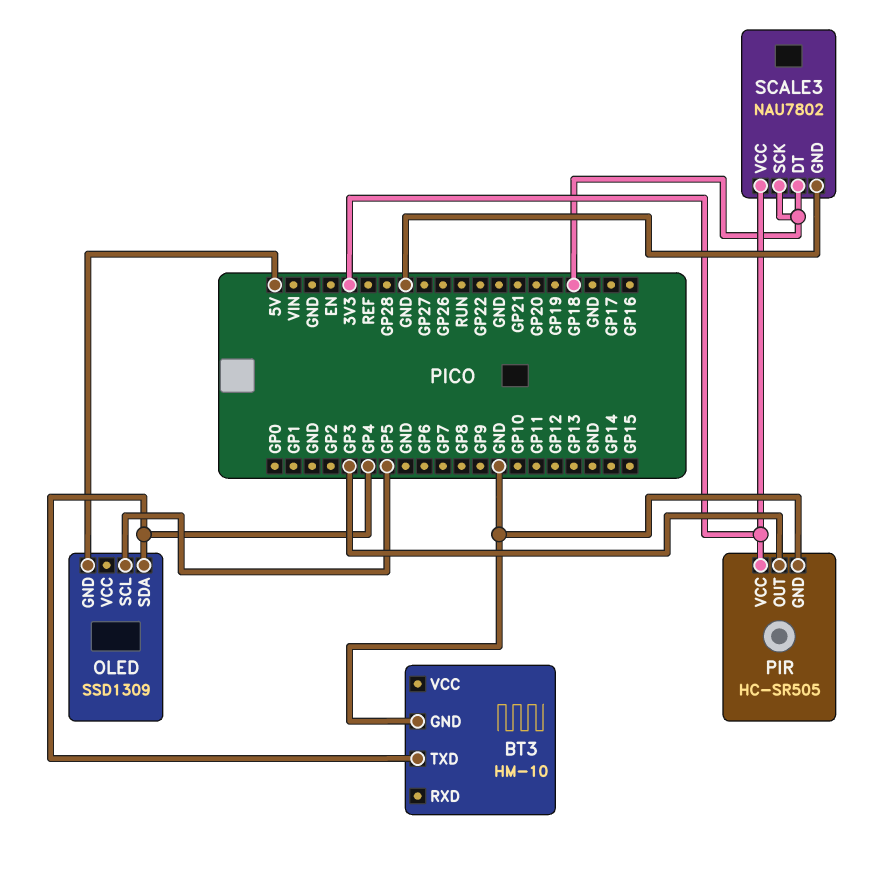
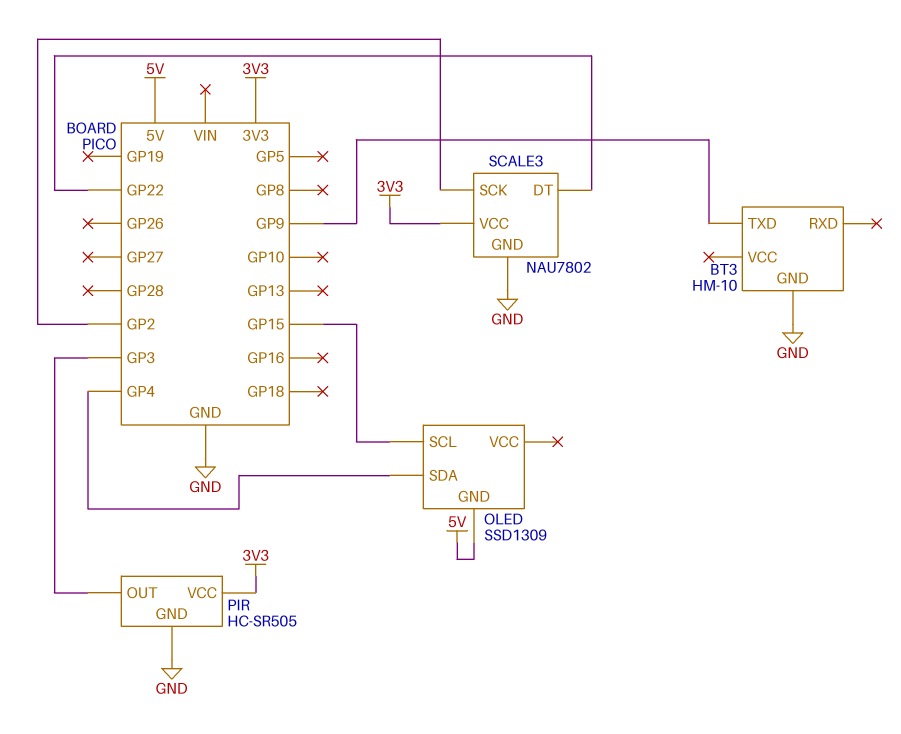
BT3 pin TXD: GP4 -> GP9
OLED pin SCL: GP5 -> GP15
SCALE3 pin DT: GP18 -> GP22
SCALE3 pin SCK: GP18 -> GP2

